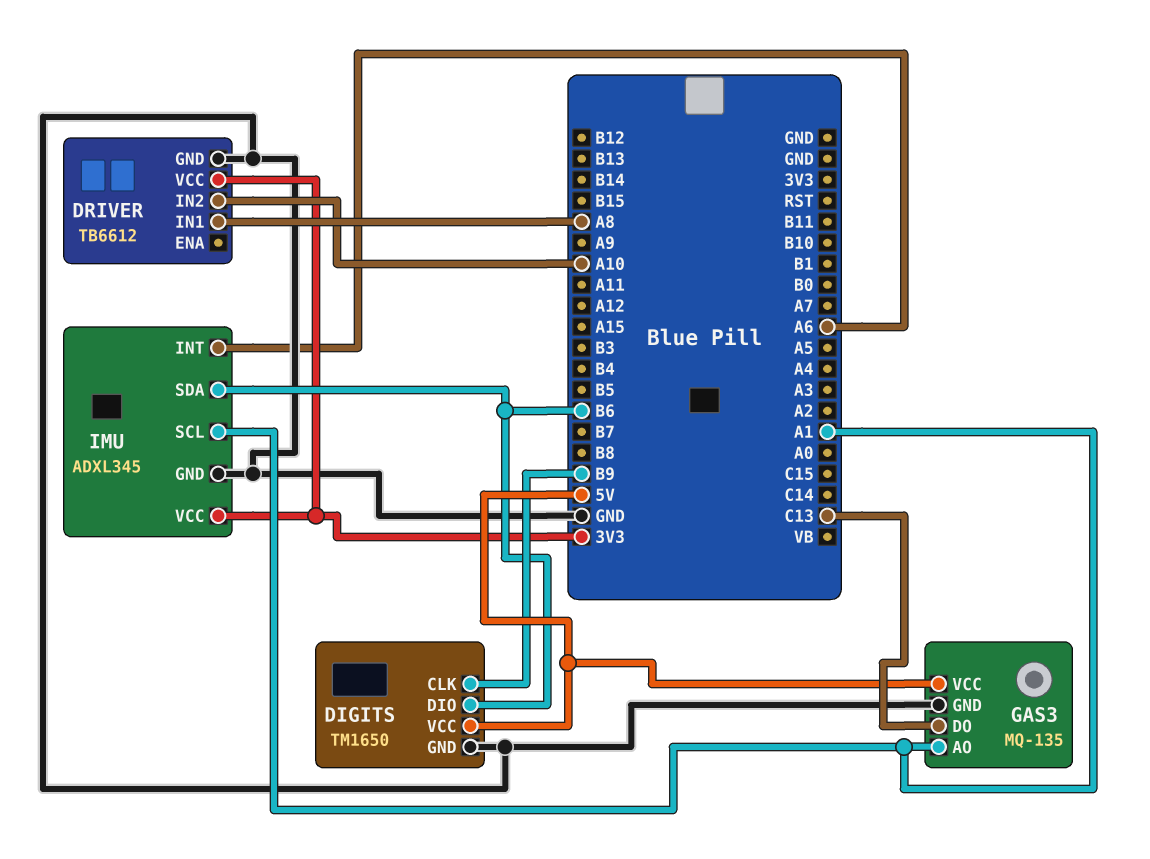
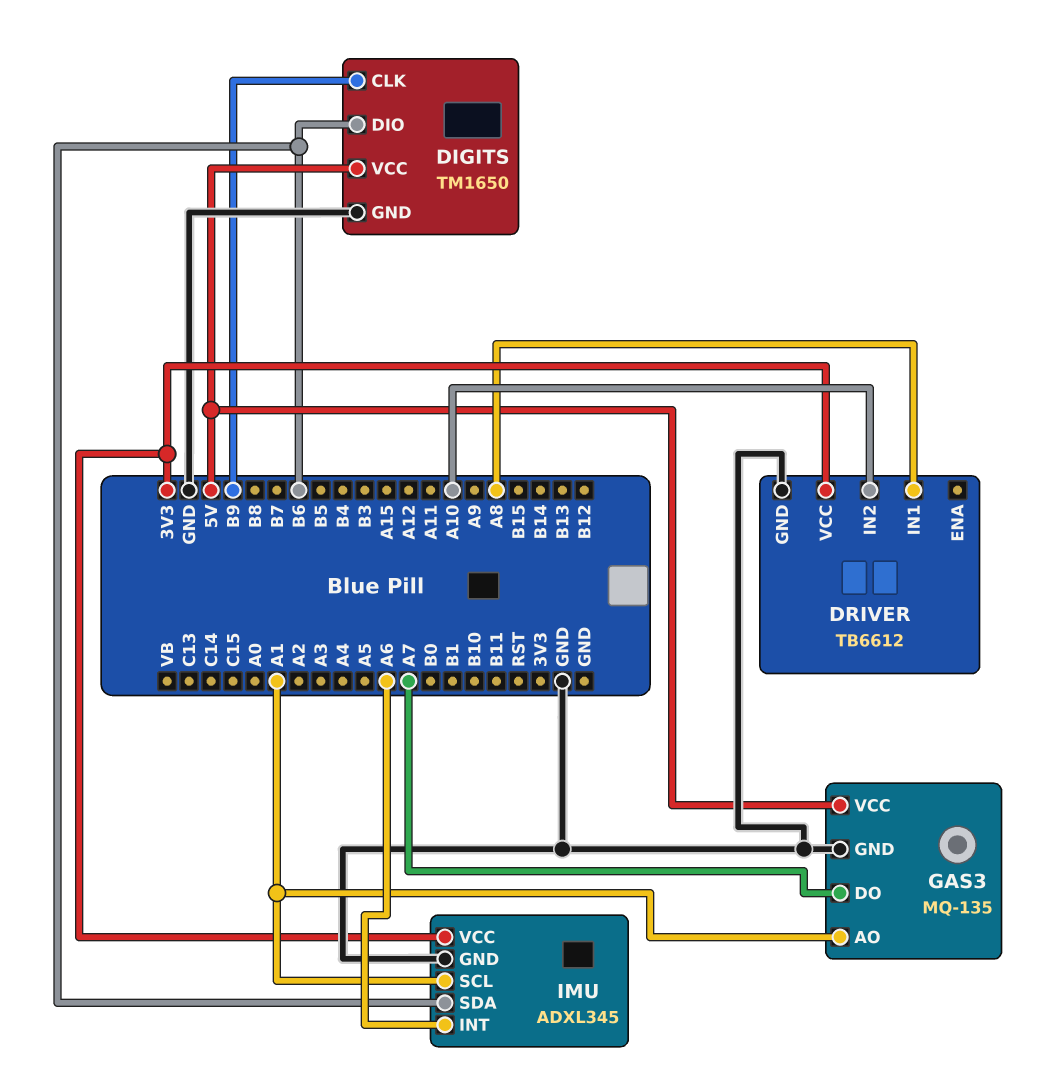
GAS3 pin DO: C13 -> A7

